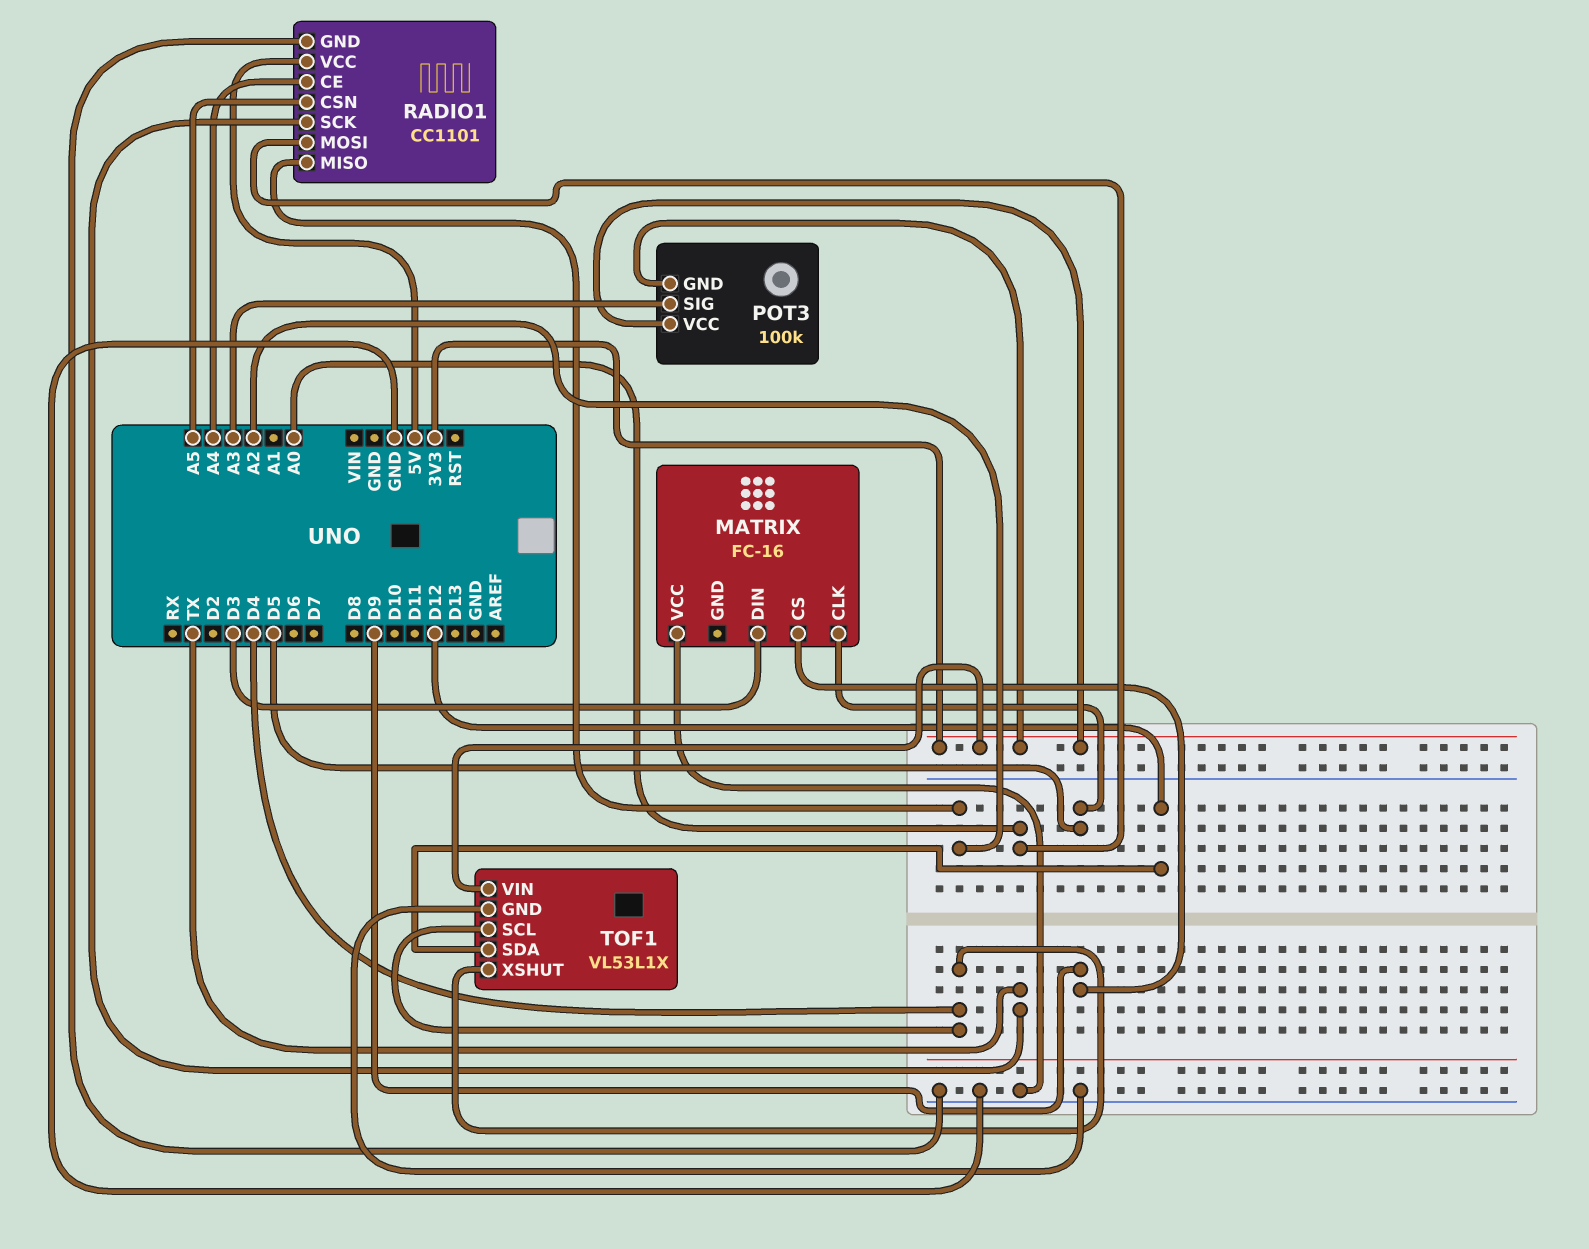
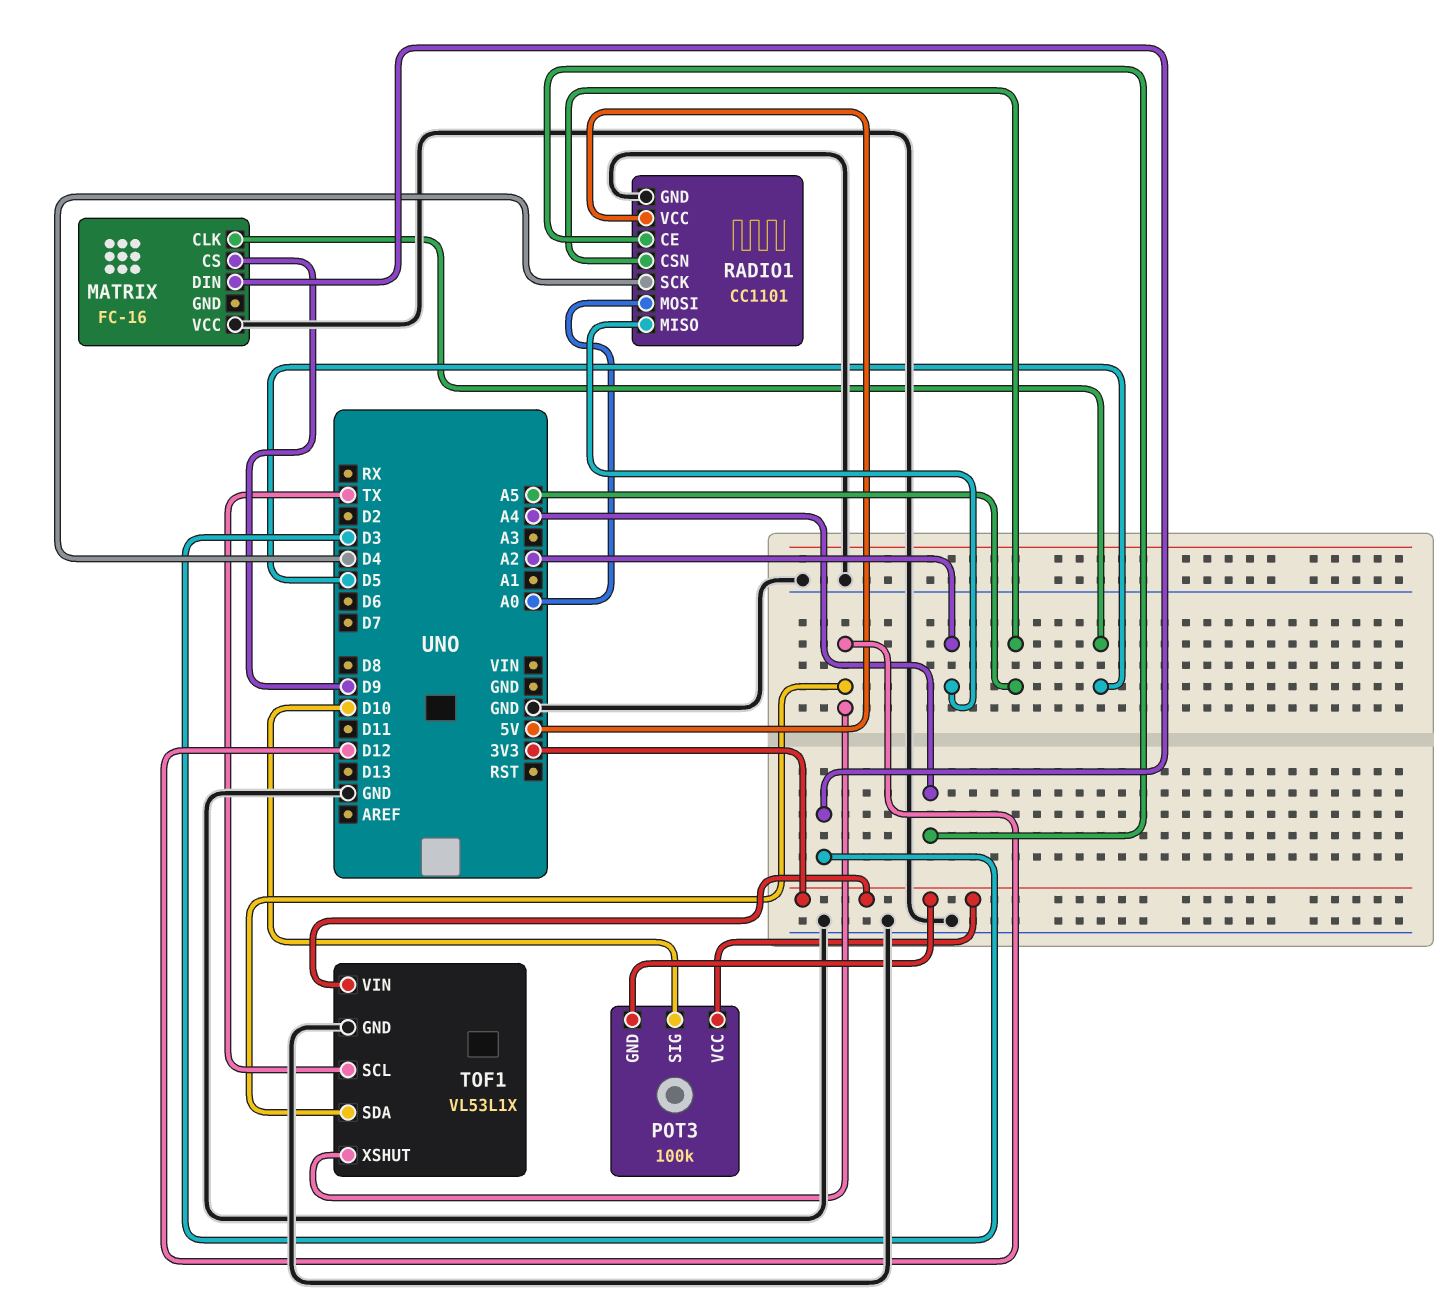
POT3 pin SIG: A3 -> D10
RADIO1 pin SCK: TX -> D4
TOF1 pin SCL: D4 -> TX
TOF1 pin XSHUT: D4 -> D12

